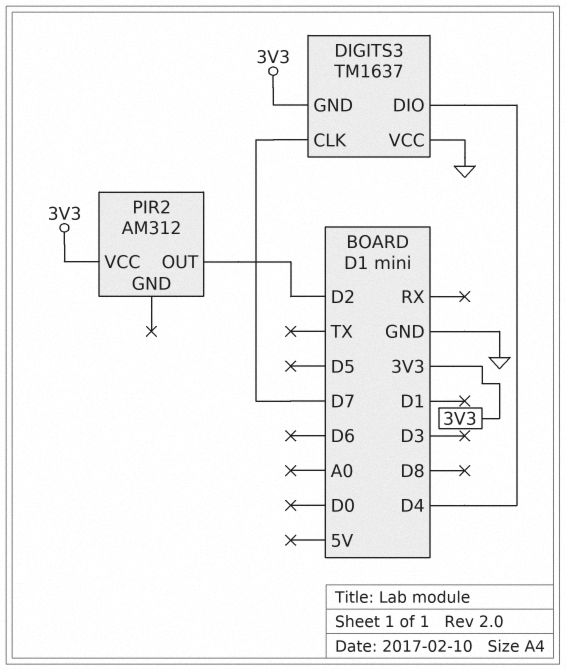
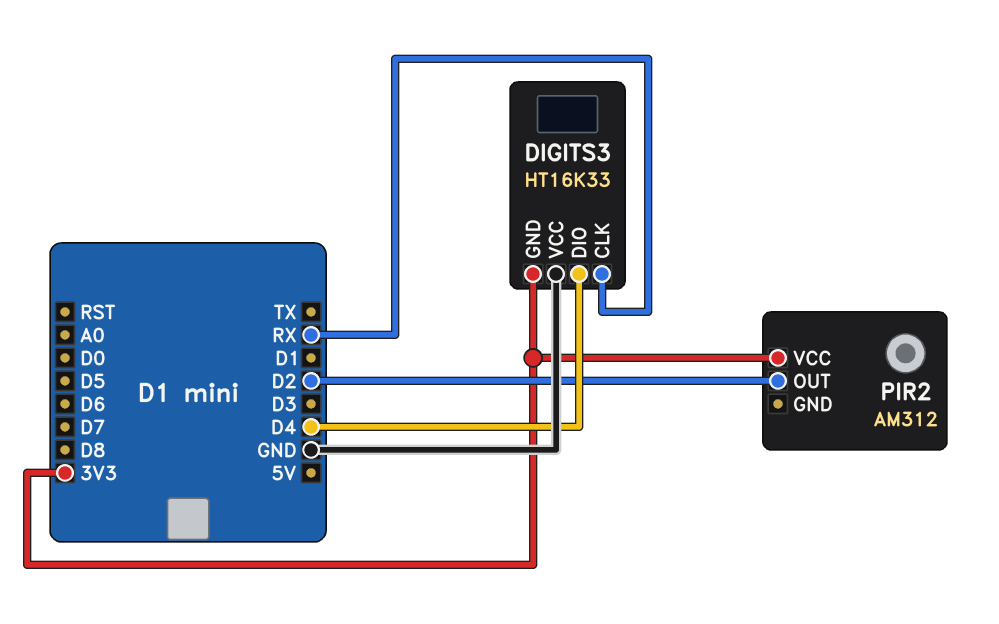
DIGITS3: TM1637 -> HT16K33
DIGITS3 pin CLK: D7 -> RX

